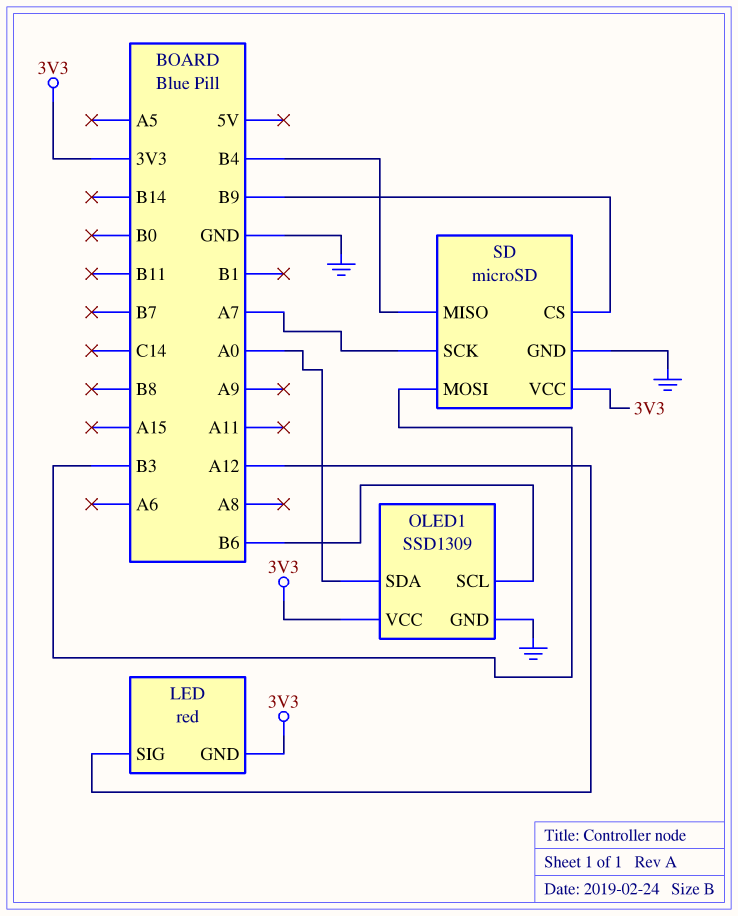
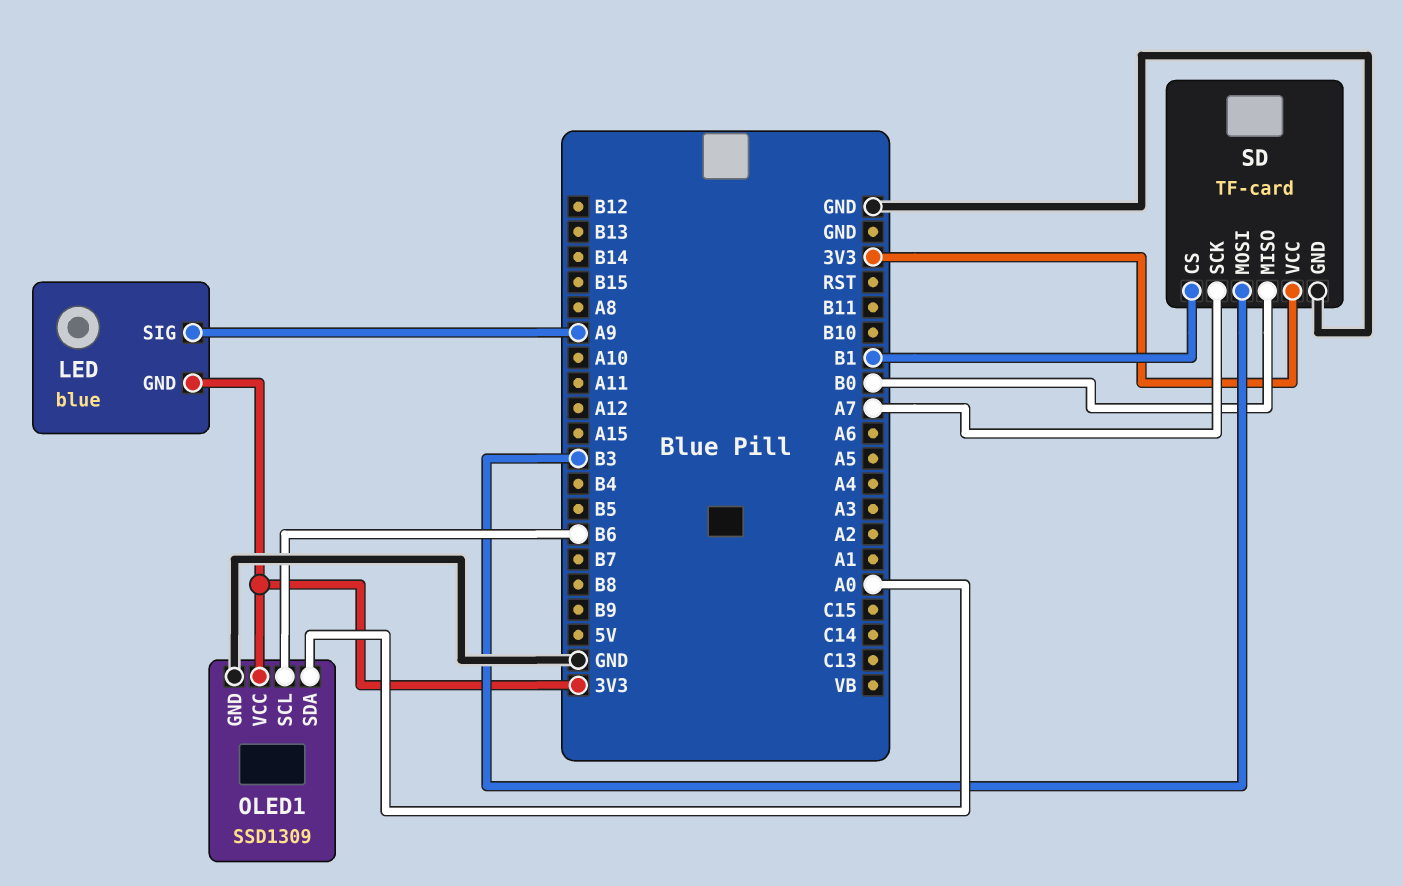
LED: red -> blue
LED pin SIG: A12 -> A9
SD: microSD -> TF-card
SD pin CS: B9 -> B1
SD pin MISO: B4 -> B0

